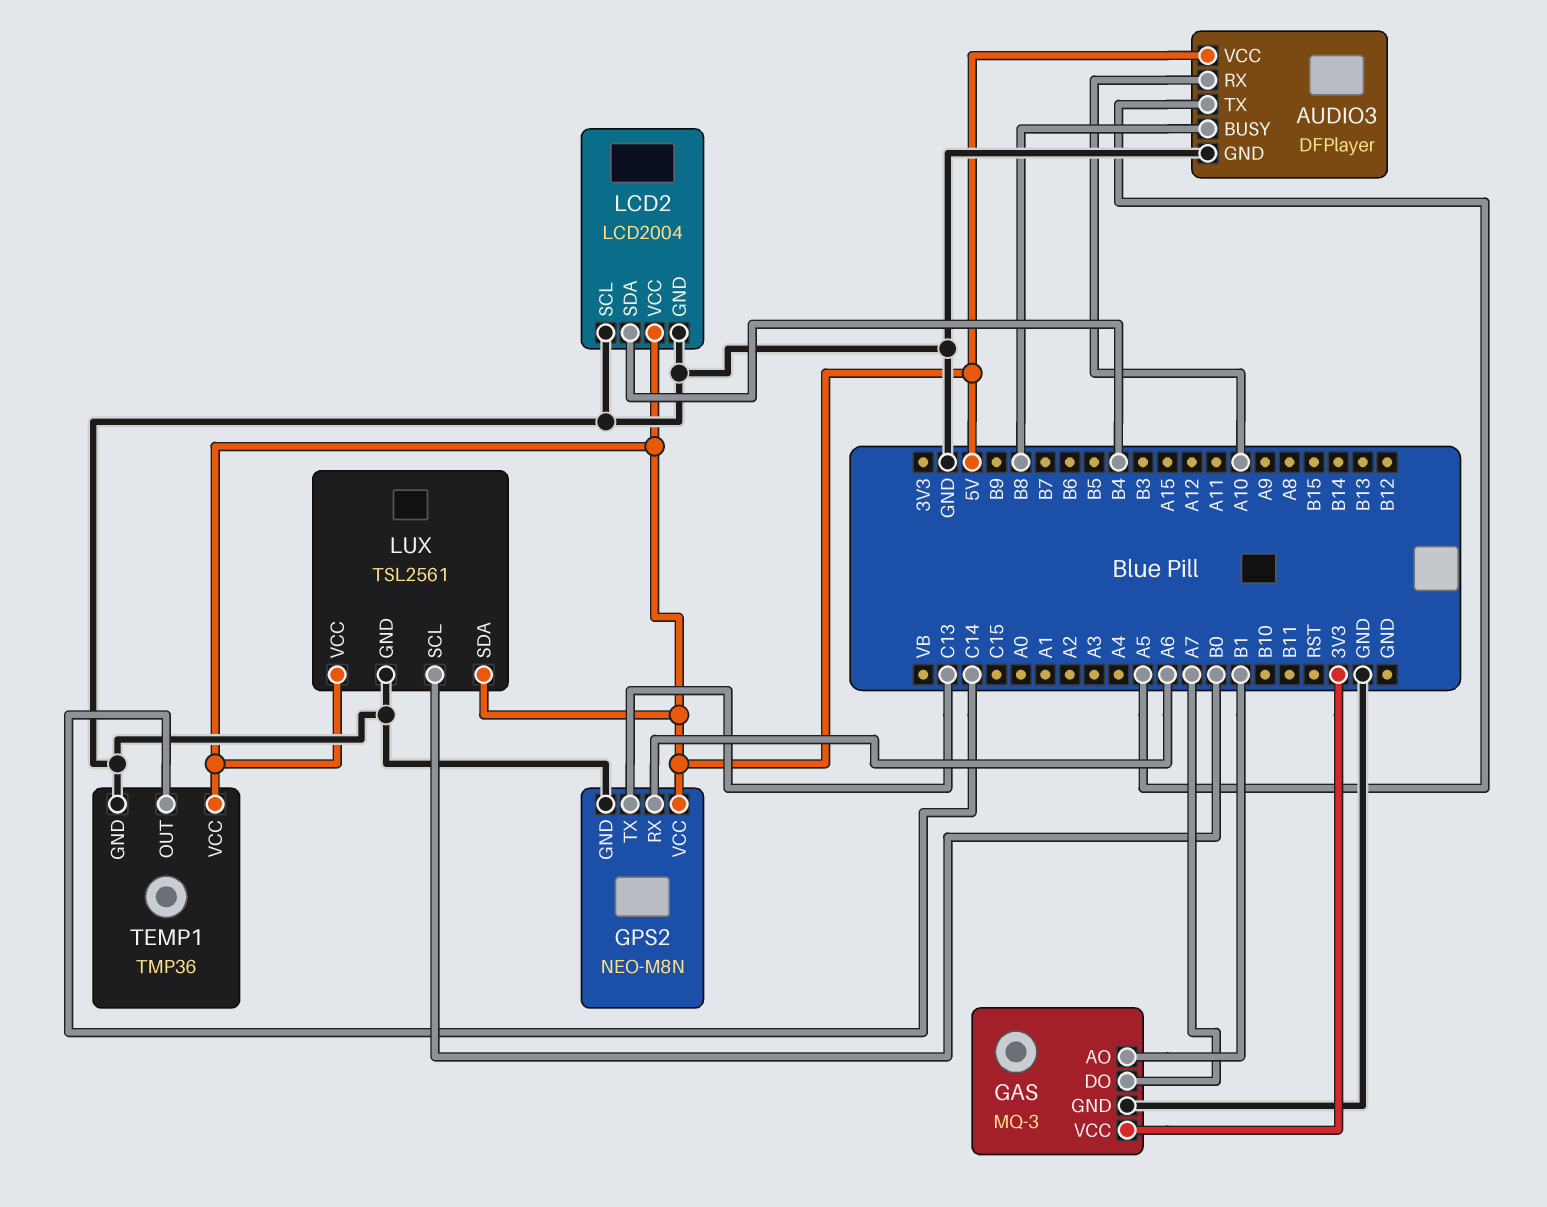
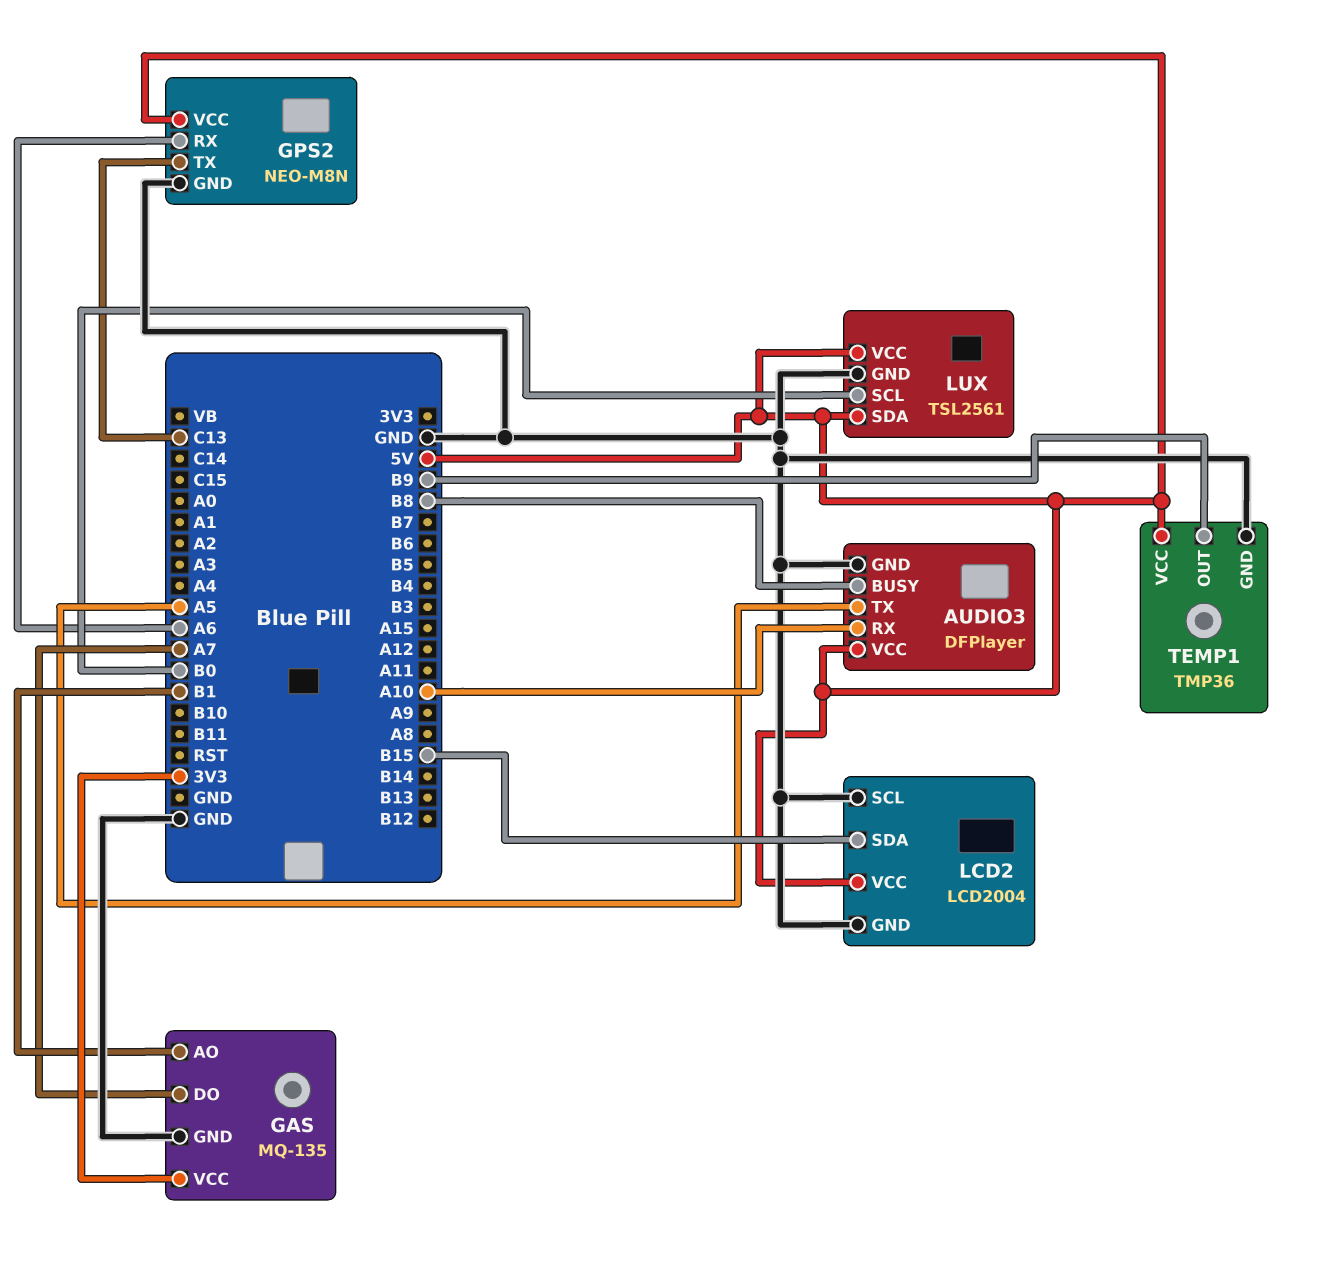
GAS: MQ-3 -> MQ-135
LCD2 pin SDA: B4 -> B15
TEMP1 pin OUT: C14 -> B9

